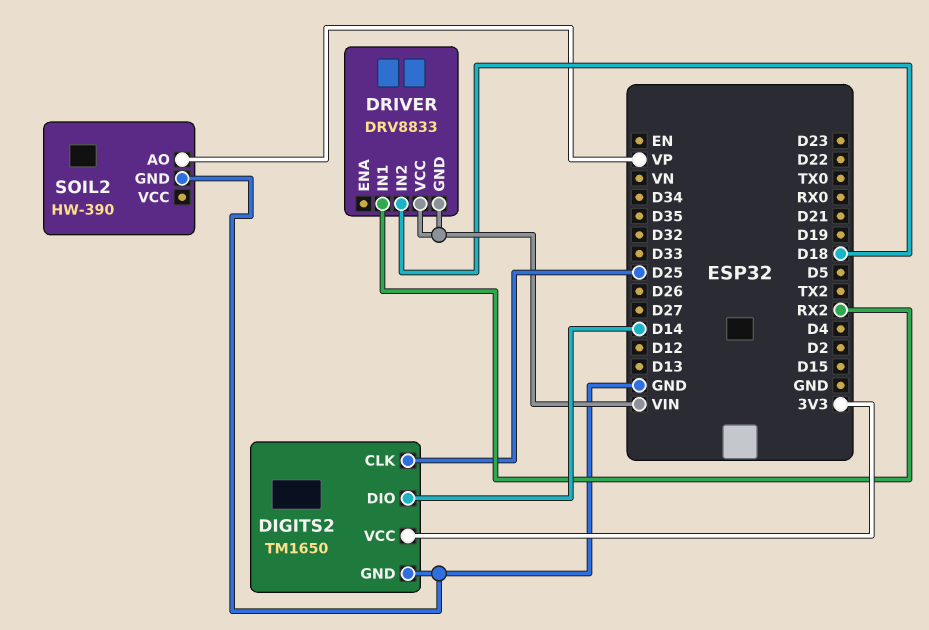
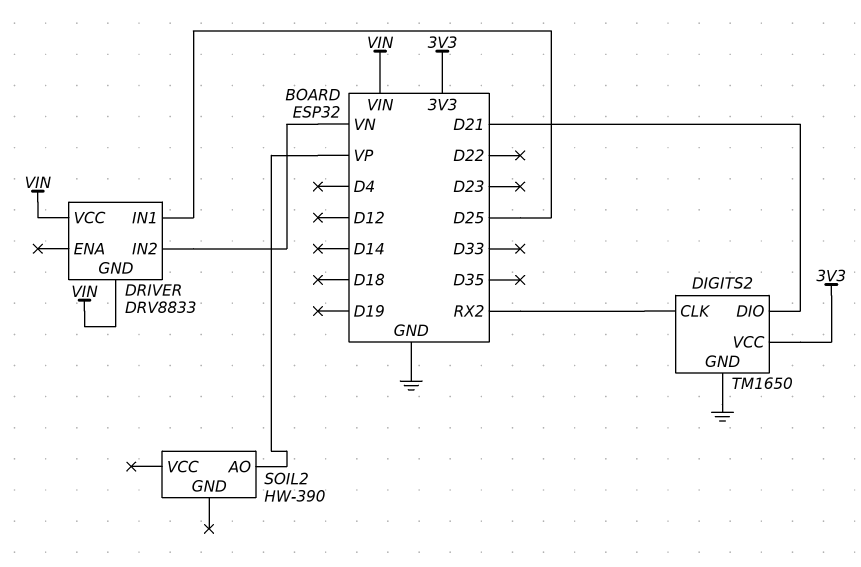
DIGITS2 pin CLK: D25 -> RX2
DIGITS2 pin DIO: D14 -> D21
DRIVER pin IN1: RX2 -> D25
DRIVER pin IN2: D18 -> VN
SOIL2 pin GND: GND -> none

